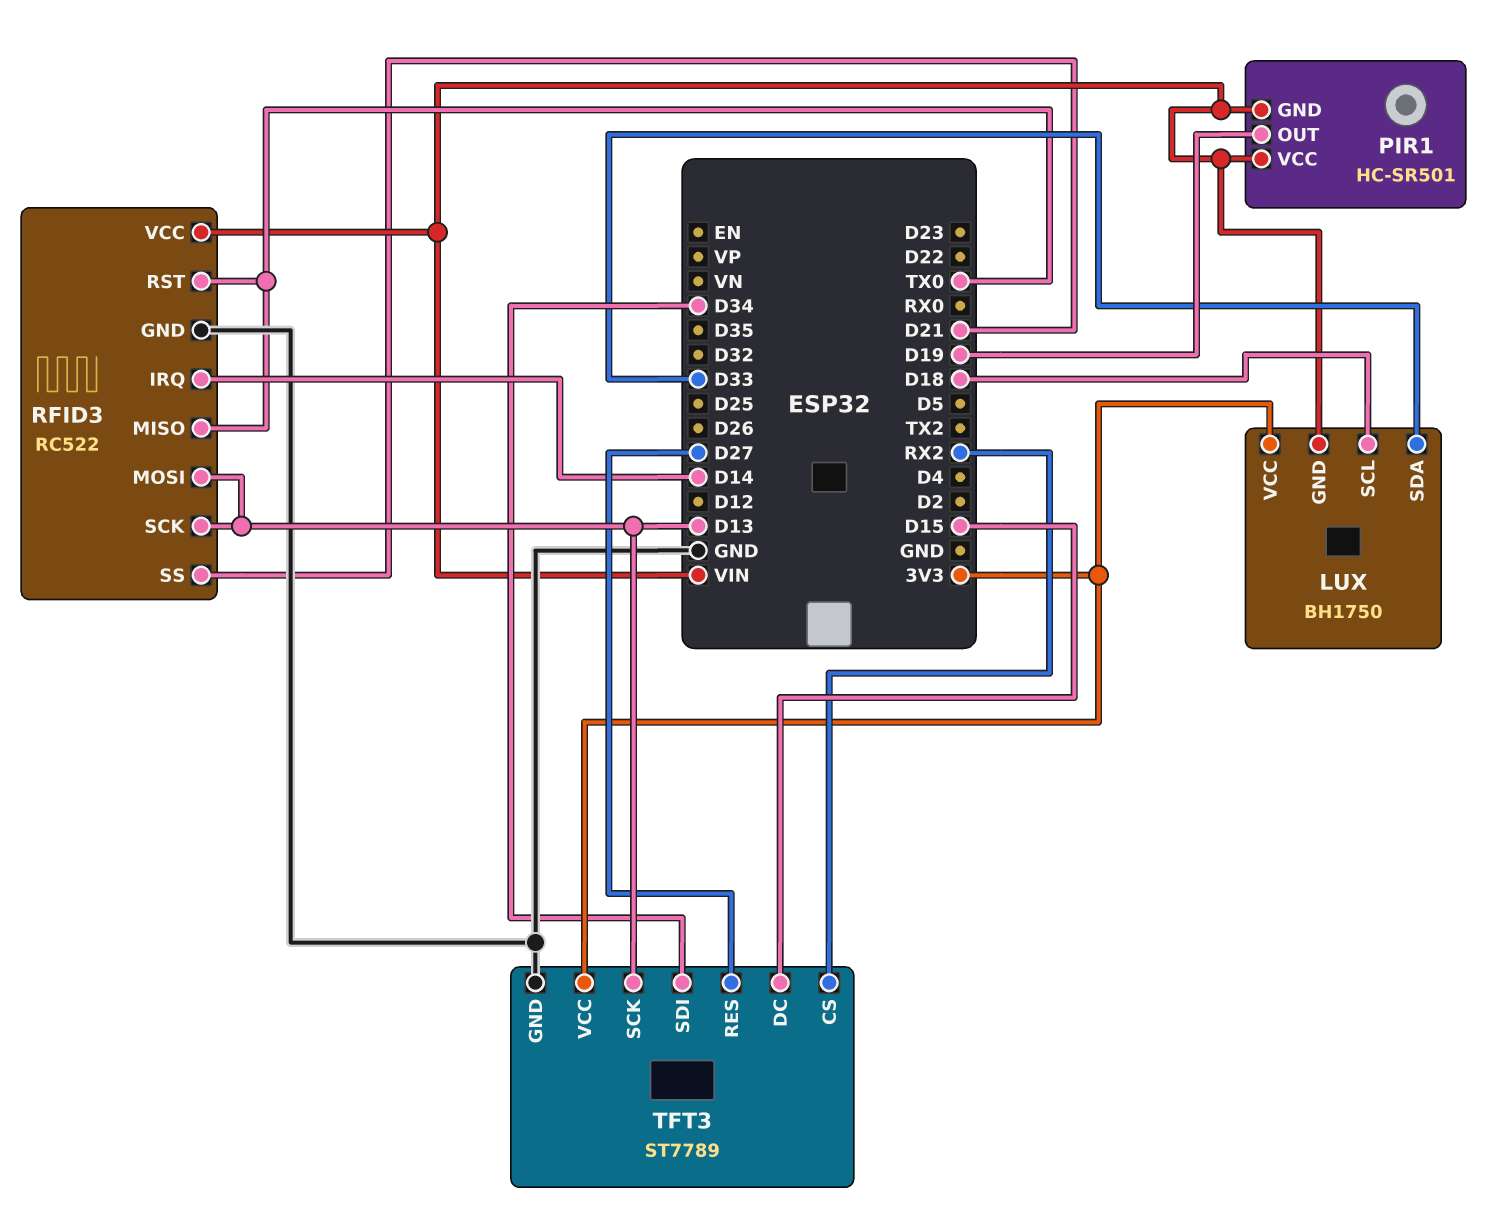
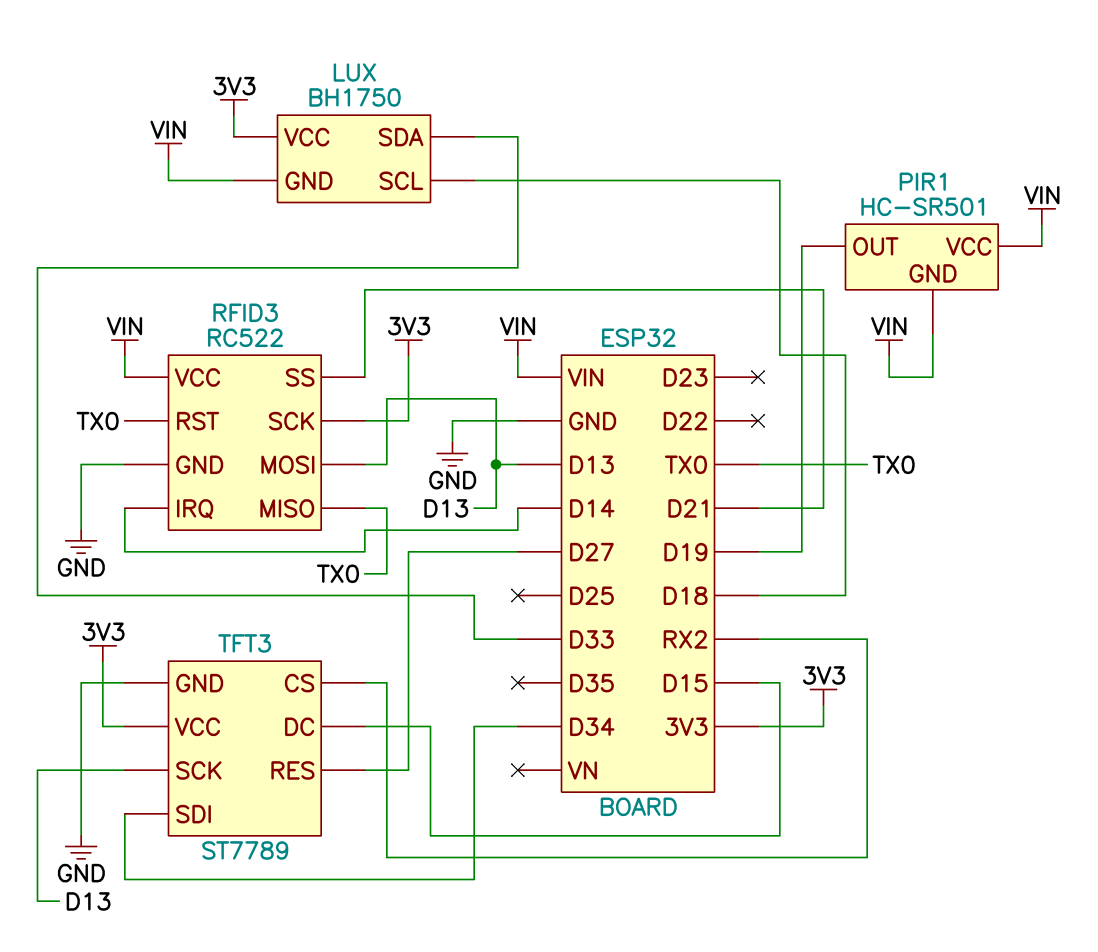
RFID3 pin SCK: D13 -> 3V3

